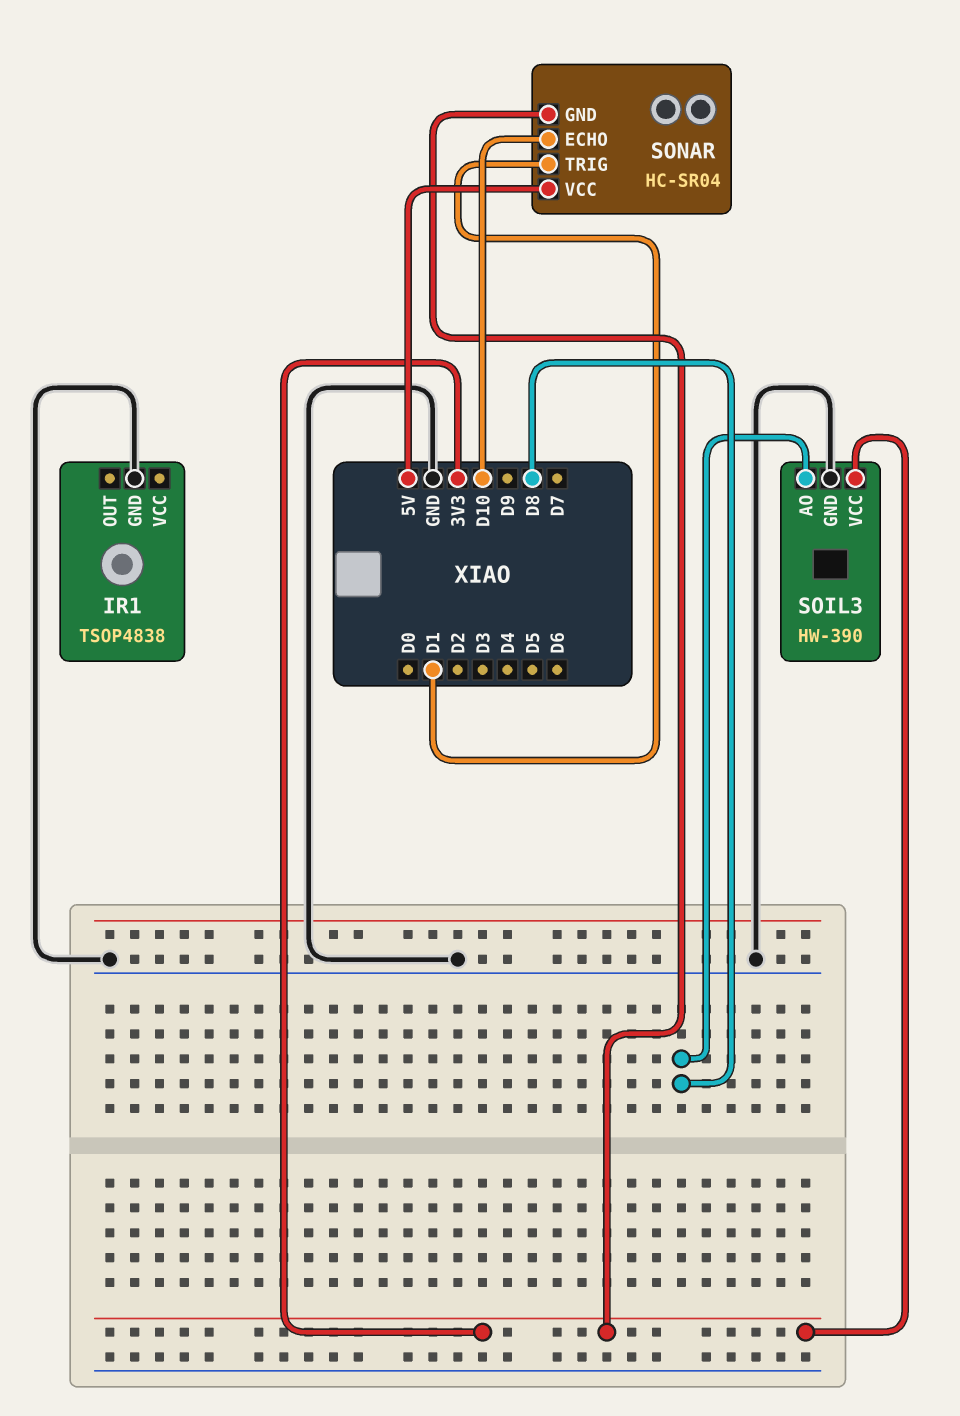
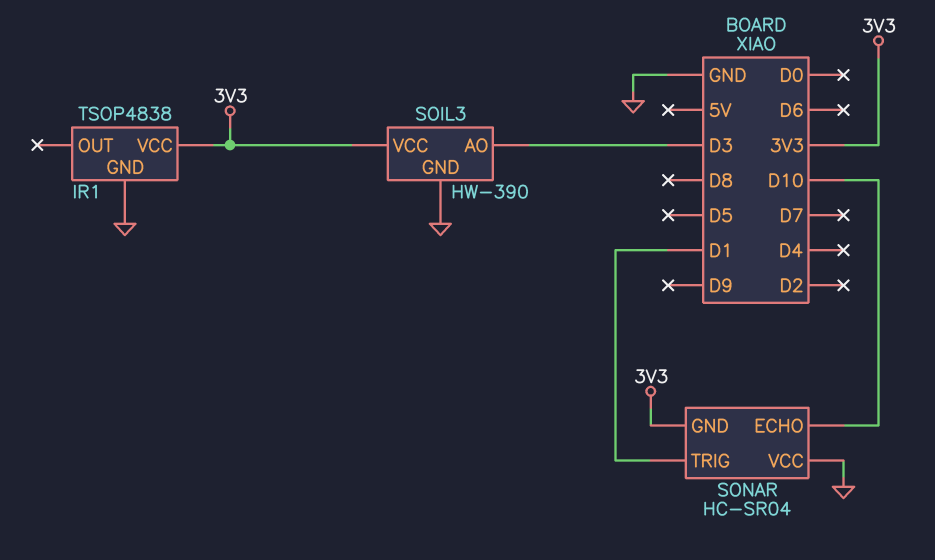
IR1 pin VCC: none -> 3V3
SOIL3 pin AO: D8 -> D3
SONAR pin VCC: 5V -> GND

